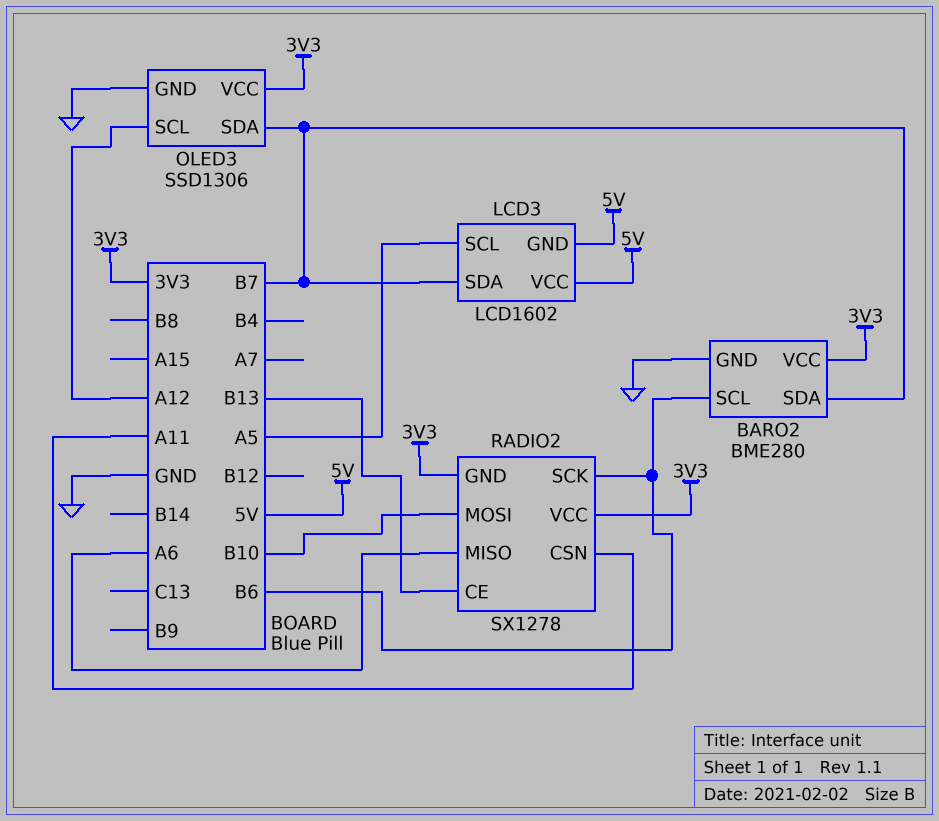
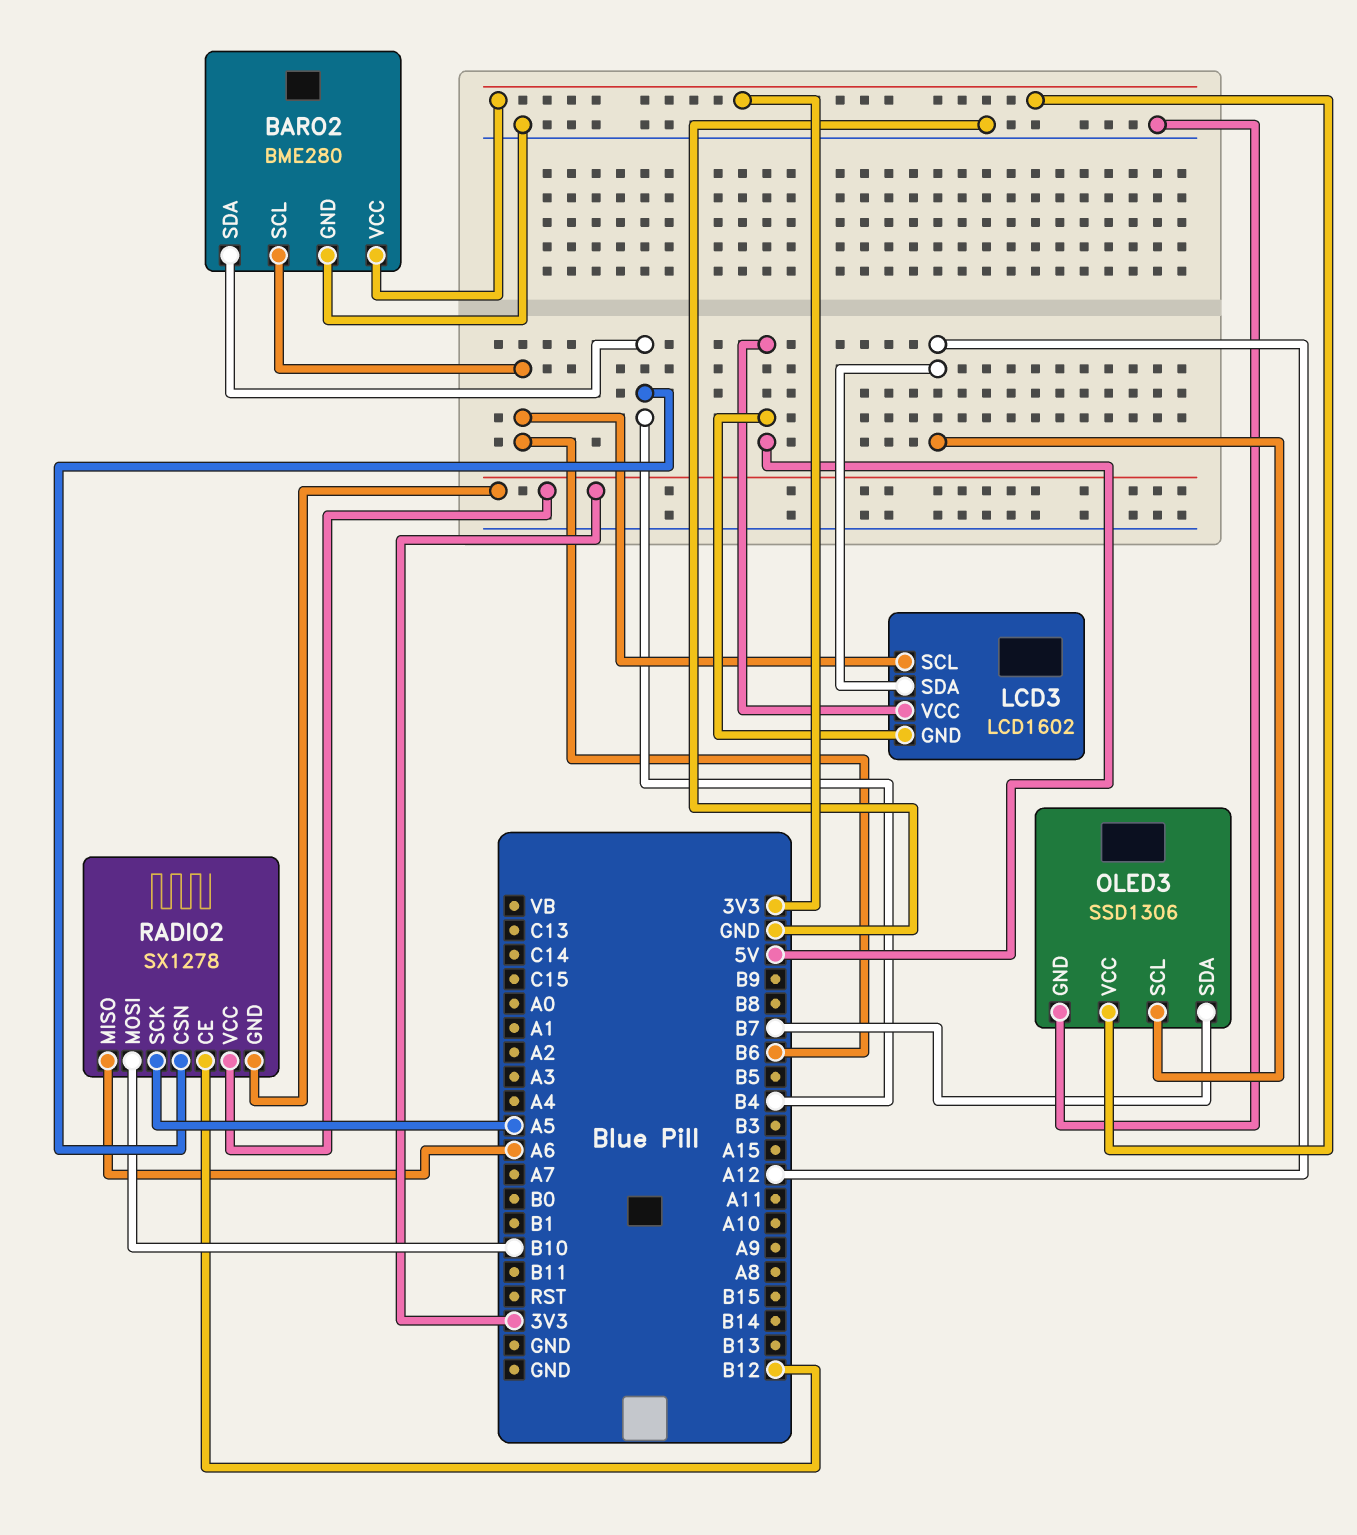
BARO2 pin SDA: B7 -> B4
LCD3 pin SCL: A5 -> B6
LCD3 pin SDA: B7 -> A12
RADIO2 pin CE: B13 -> B12
RADIO2 pin CSN: A11 -> B4
RADIO2 pin SCK: B6 -> A5

